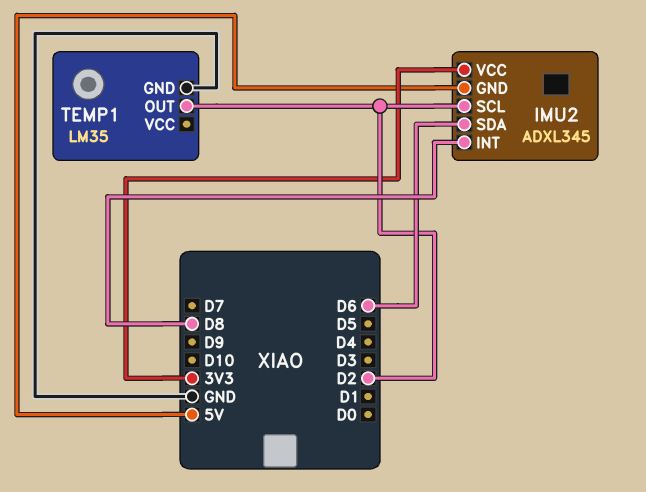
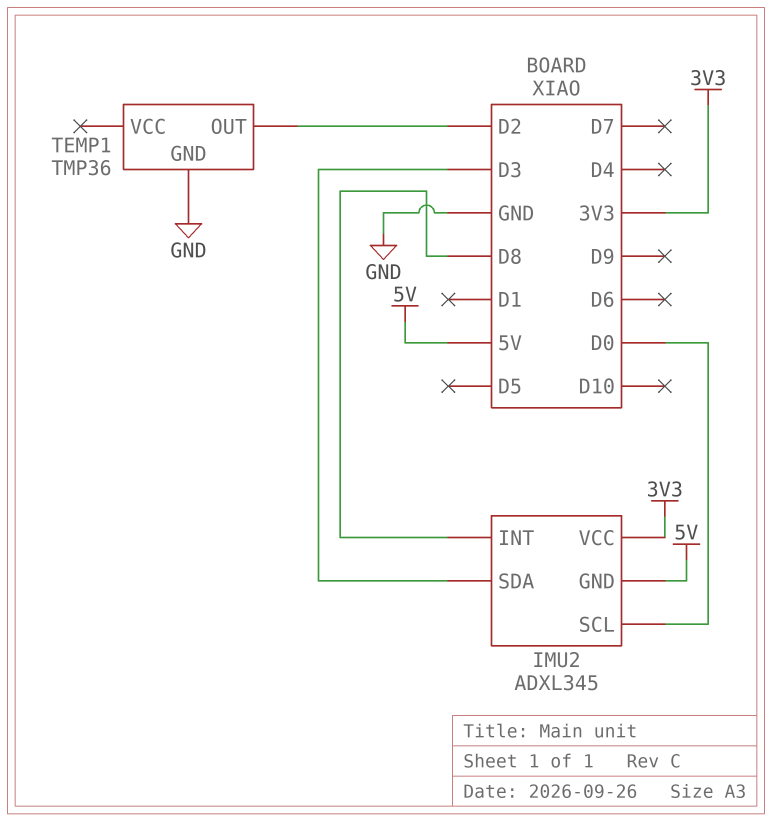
IMU2 pin SCL: D2 -> D0
IMU2 pin SDA: D6 -> D3
TEMP1: LM35 -> TMP36

